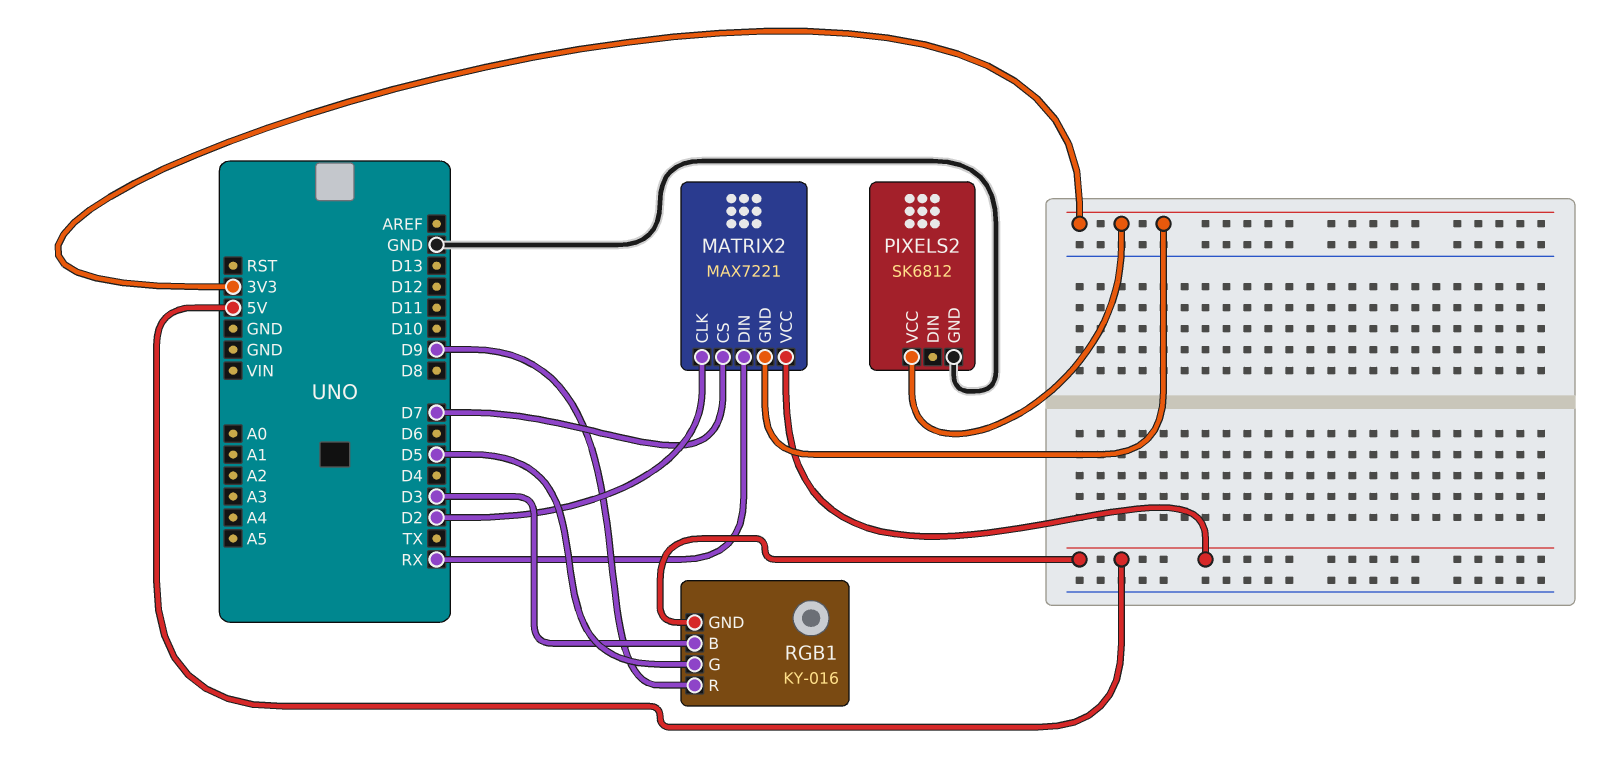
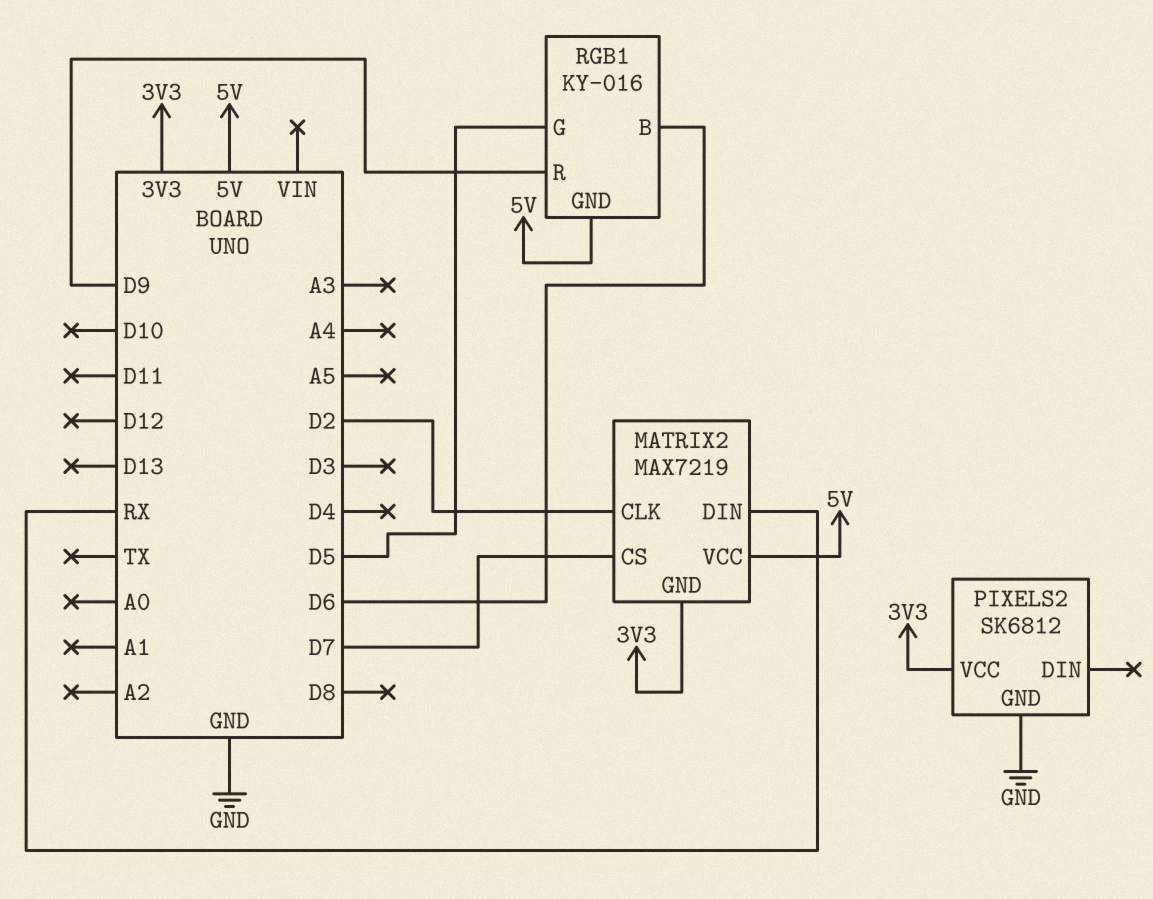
MATRIX2: MAX7221 -> MAX7219
RGB1 pin B: D3 -> D6

